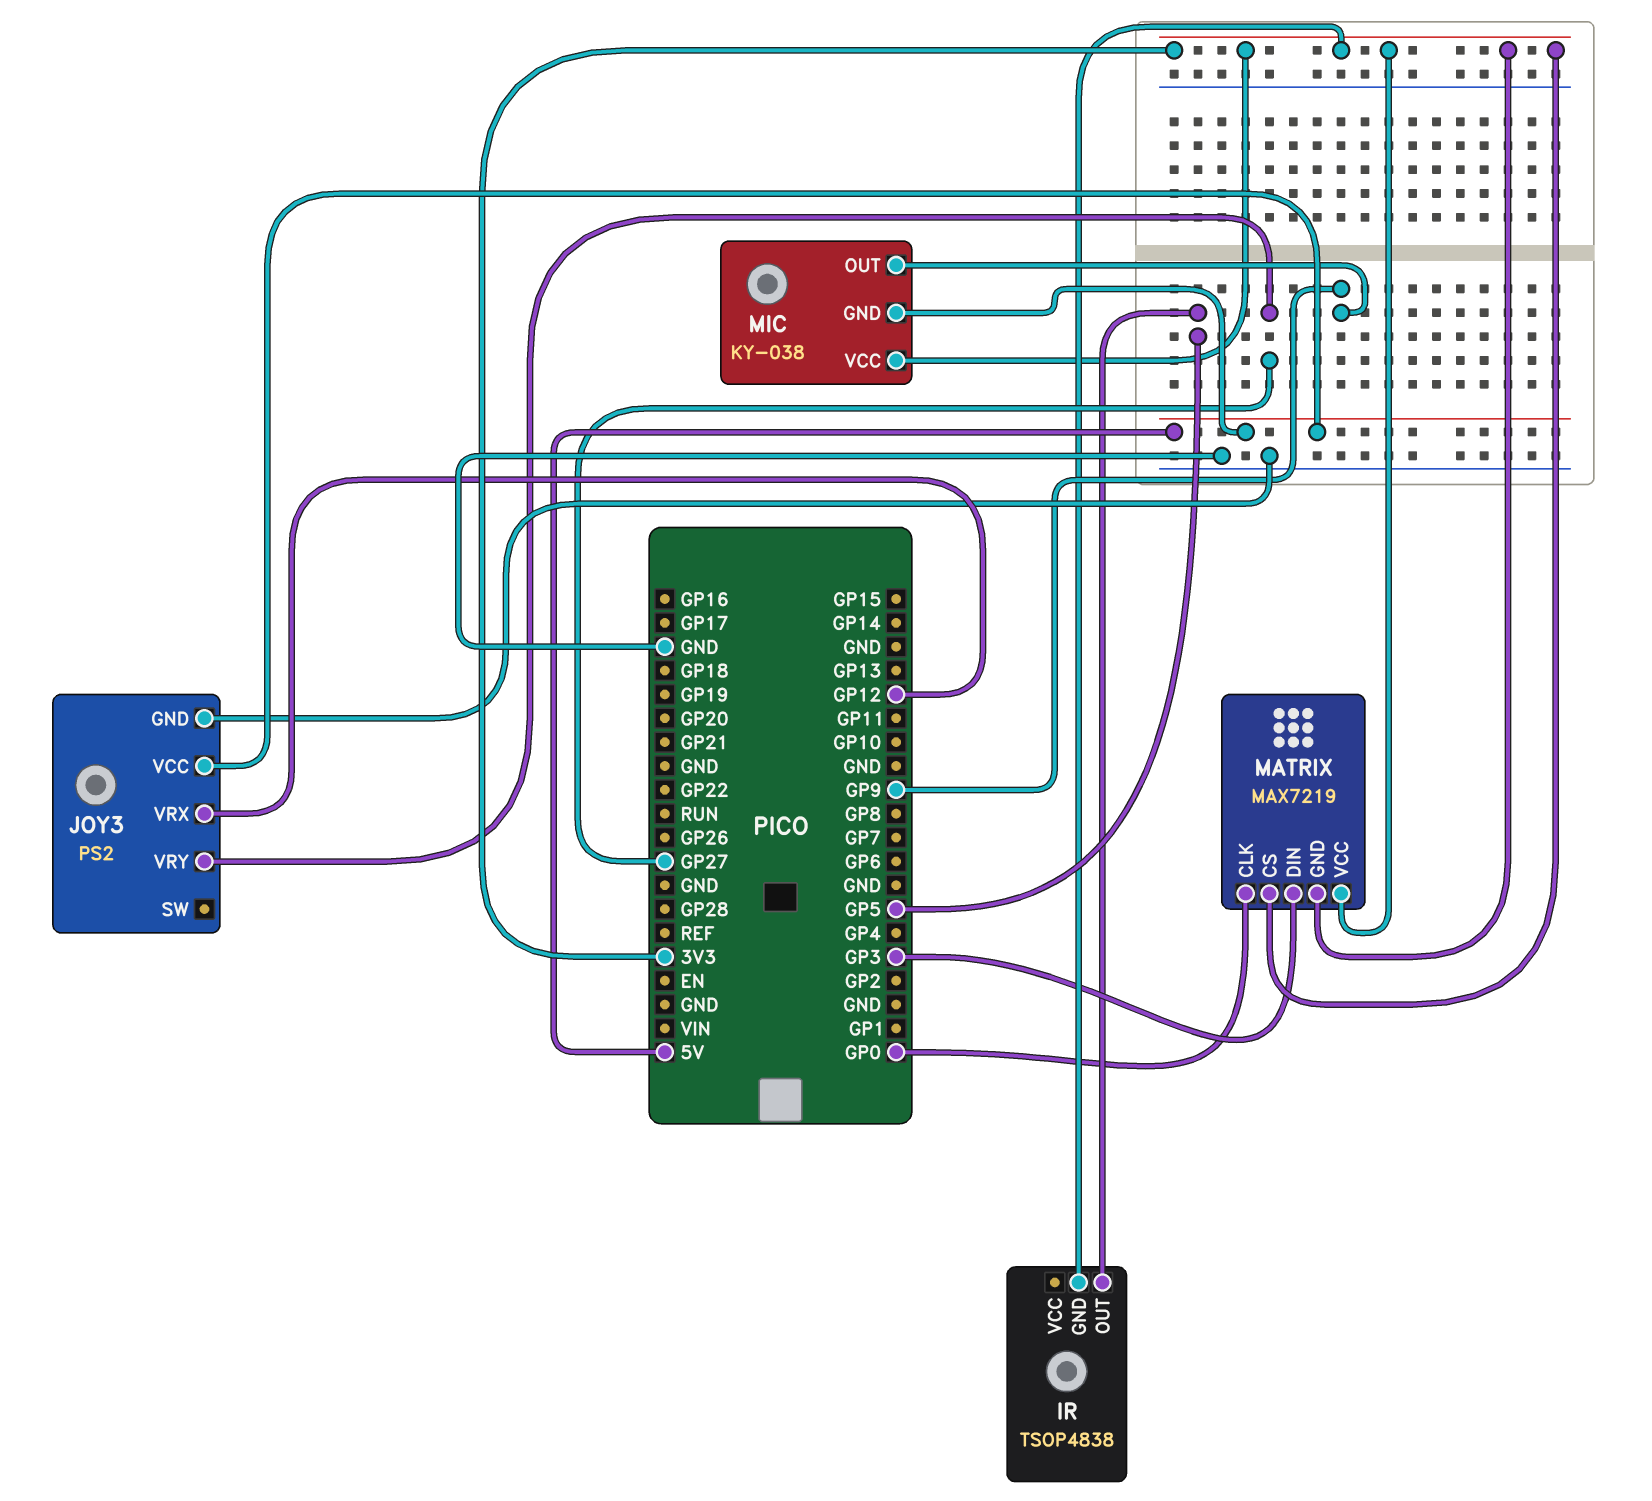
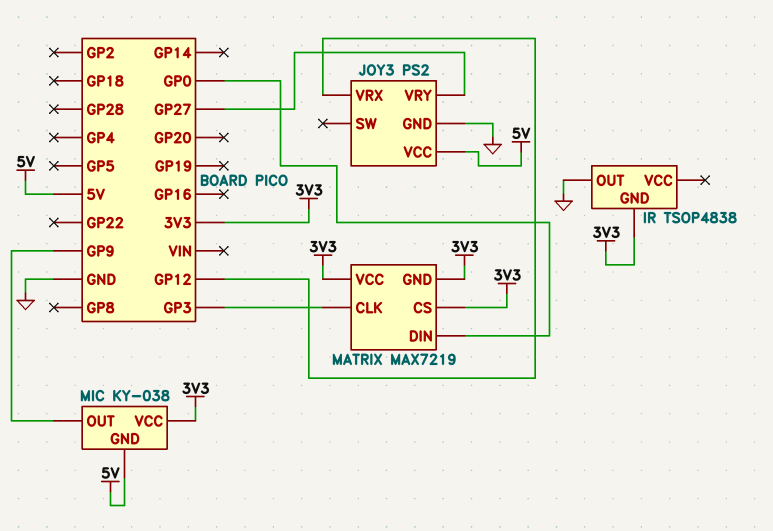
IR pin OUT: GP5 -> GND
MATRIX pin CLK: GP0 -> GP3
MATRIX pin DIN: GP3 -> GP0

